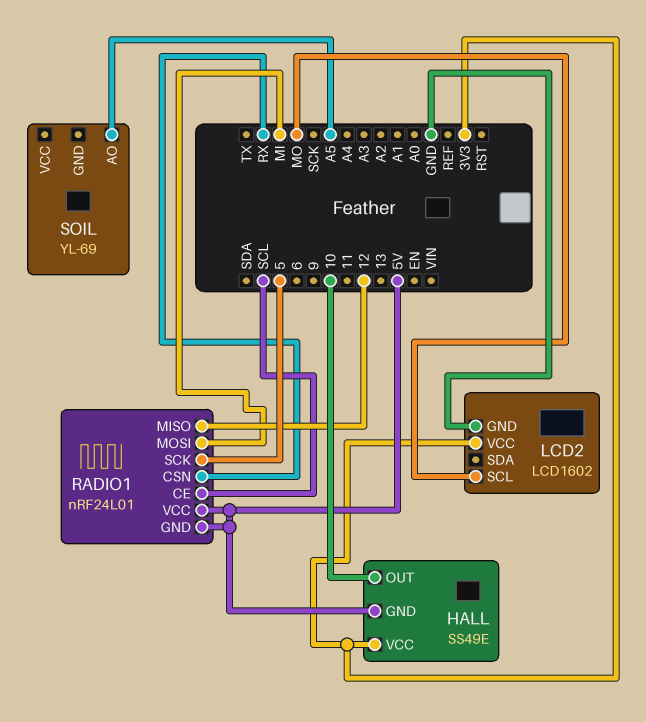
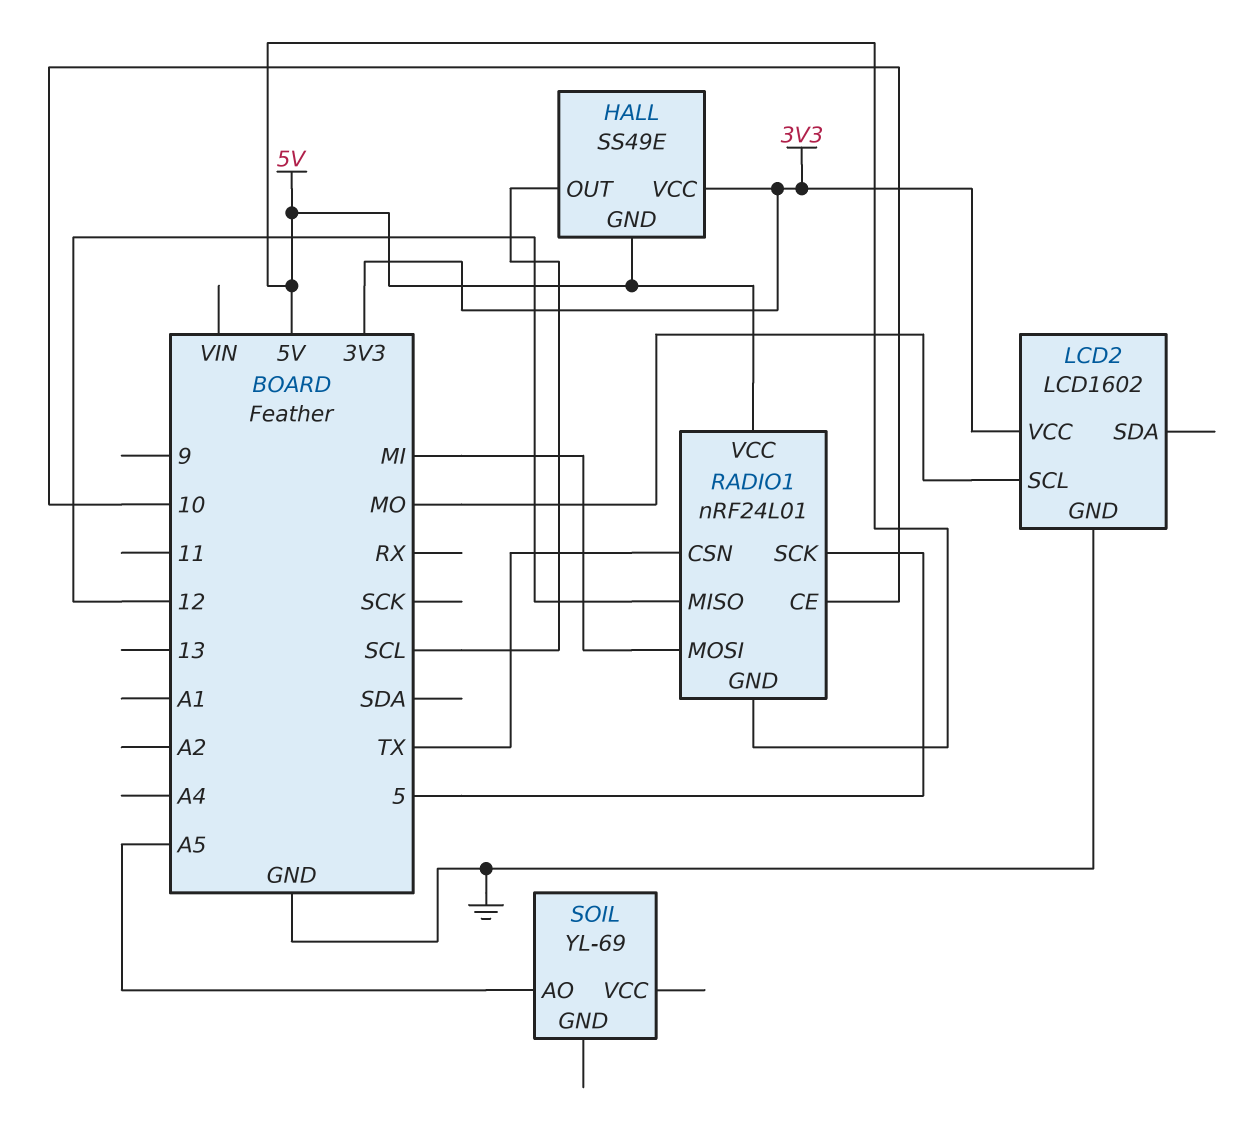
HALL pin OUT: 10 -> SCL
RADIO1 pin CE: SCL -> 10
RADIO1 pin CSN: RX -> TX

